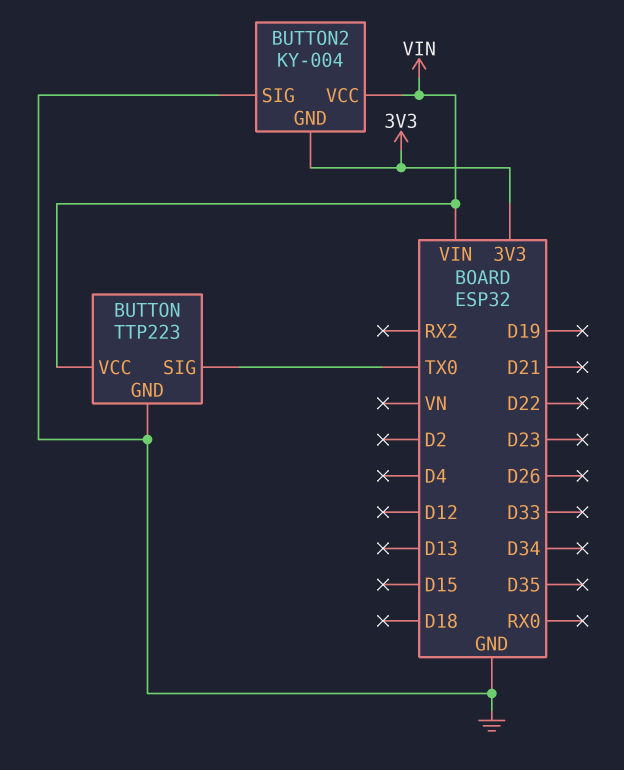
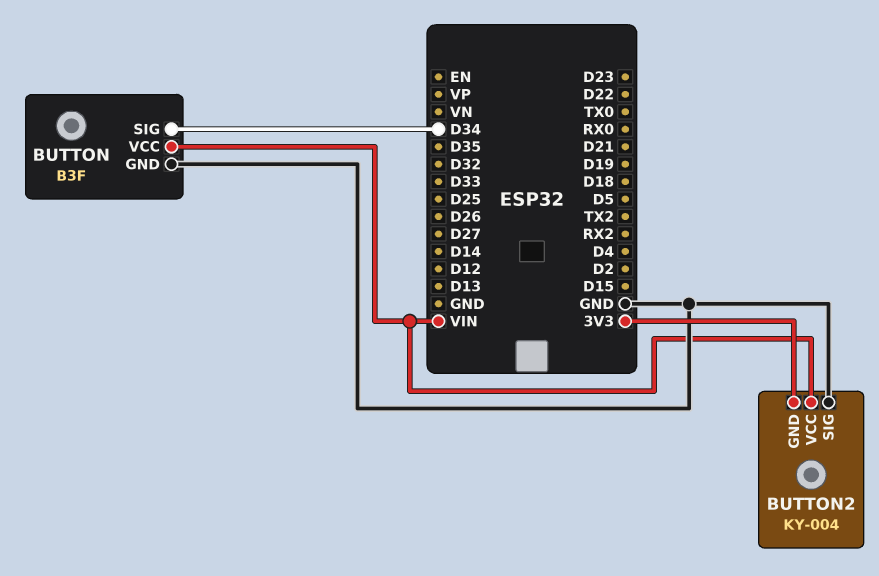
BUTTON: TTP223 -> B3F
BUTTON pin SIG: TX0 -> D34

